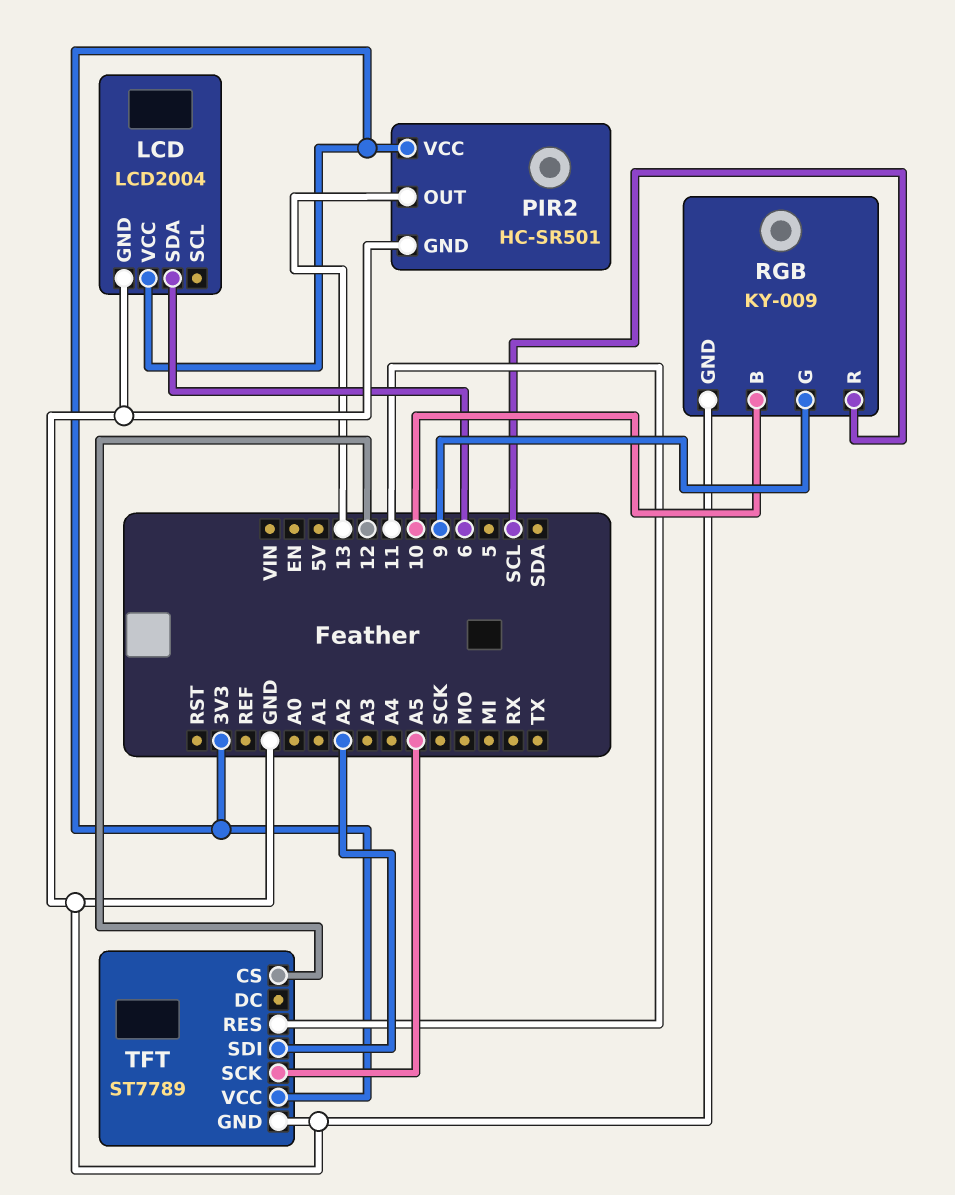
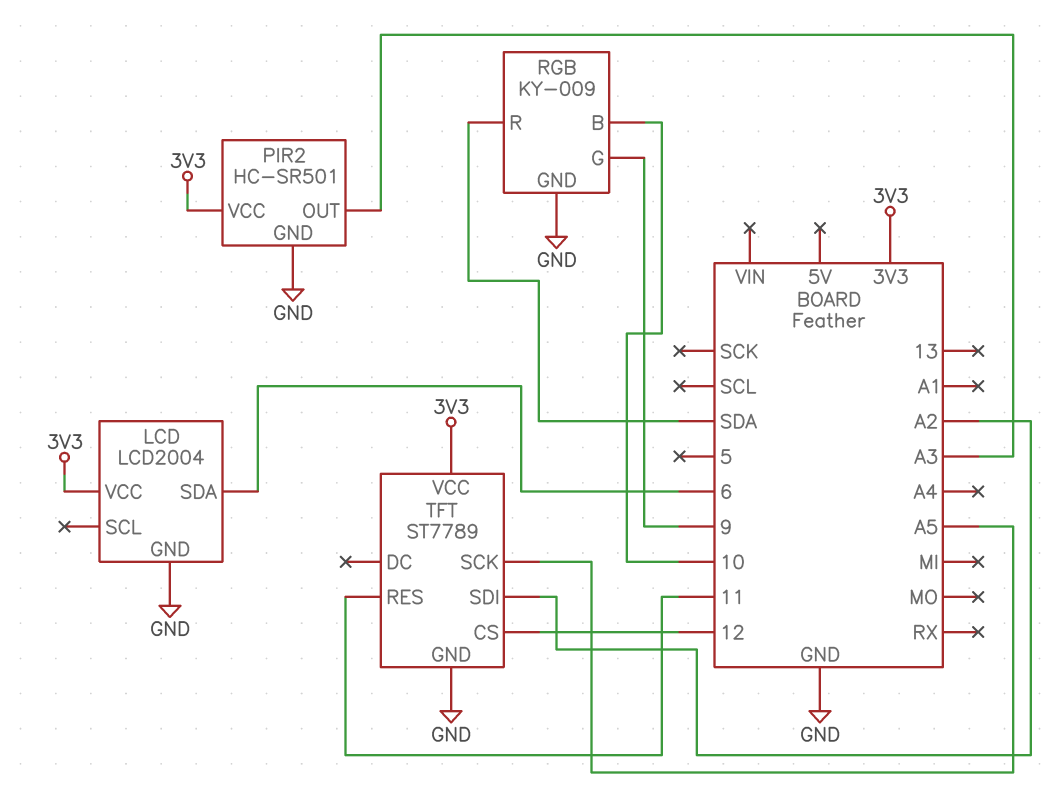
PIR2 pin OUT: 13 -> A3
RGB pin R: SCL -> SDA

